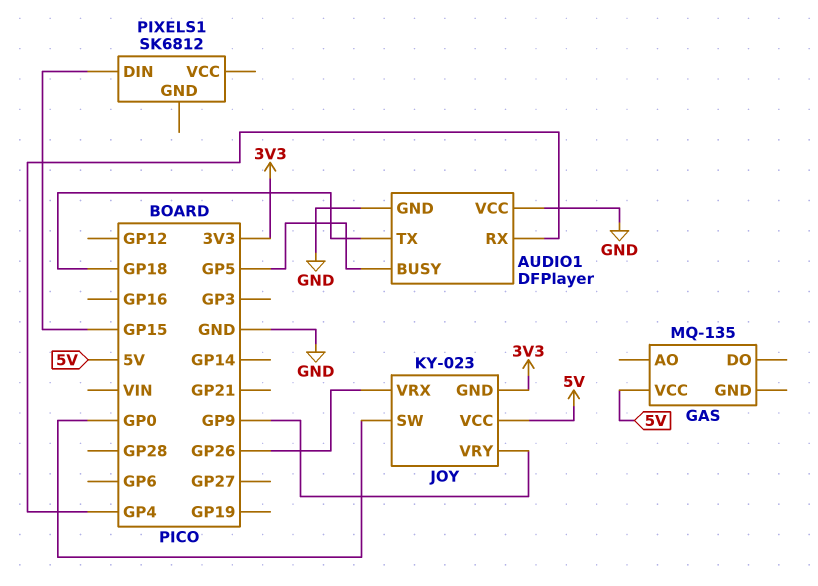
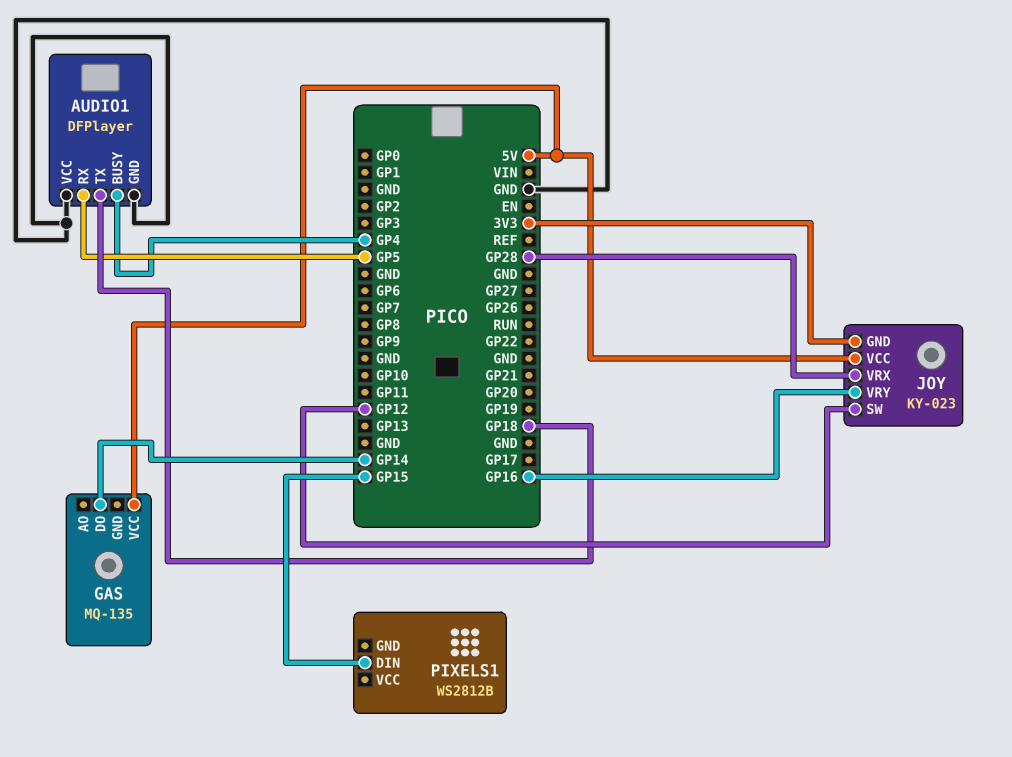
AUDIO1 pin BUSY: GP5 -> GP4
AUDIO1 pin RX: GP4 -> GP5
GAS pin DO: none -> GP14
JOY pin SW: GP0 -> GP12
JOY pin VRX: GP26 -> GP28
JOY pin VRY: GP9 -> GP16
PIXELS1: SK6812 -> WS2812B

